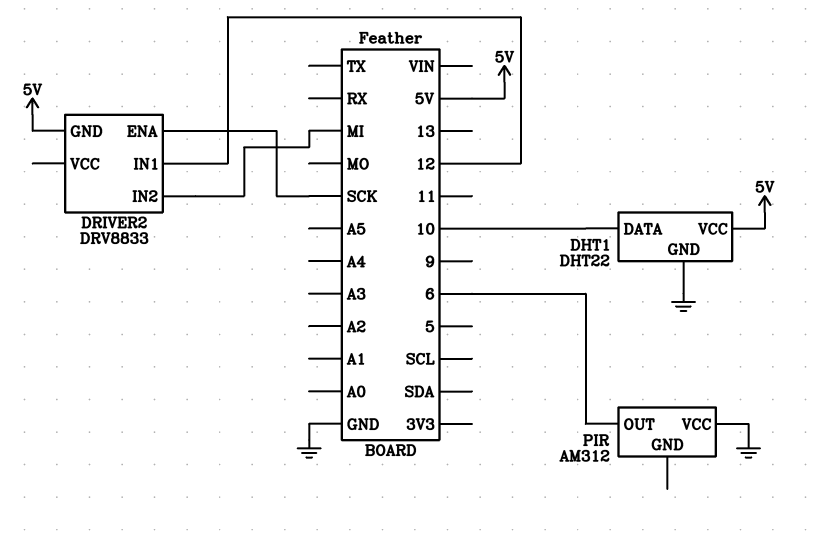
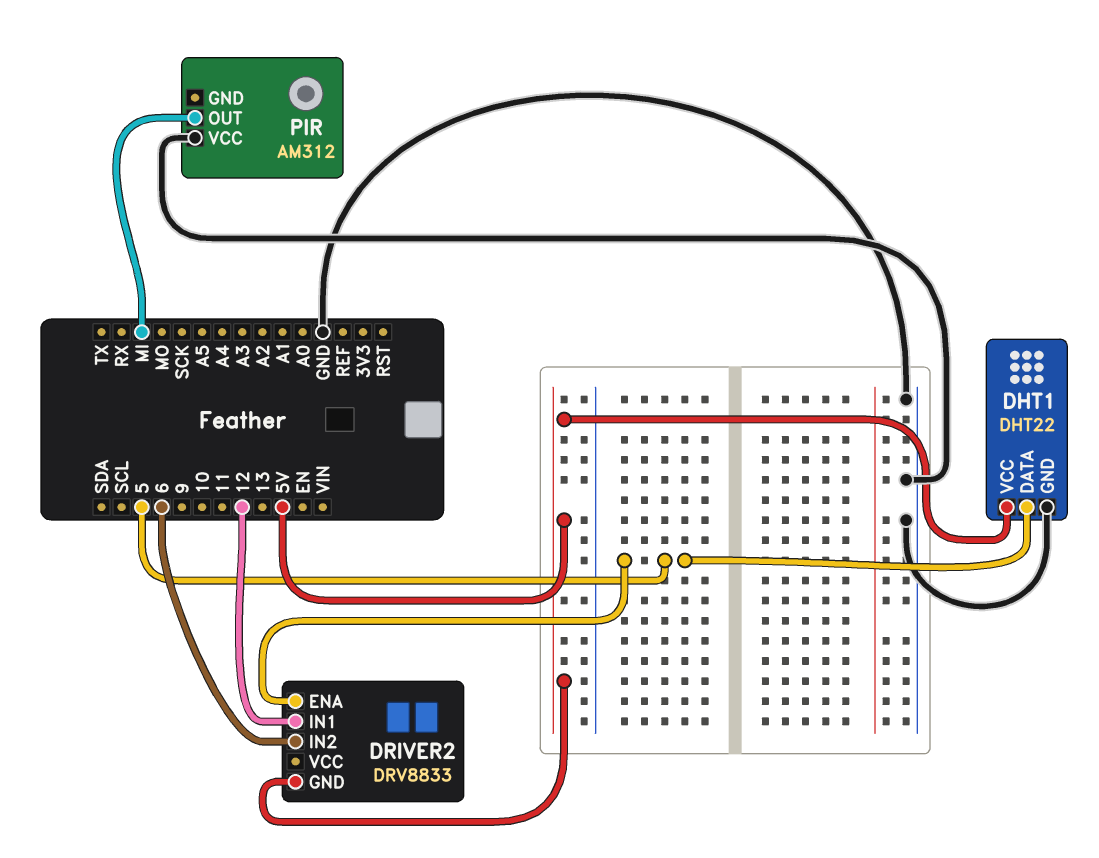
DHT1 pin DATA: 10 -> 5
DRIVER2 pin ENA: SCK -> 5
DRIVER2 pin IN2: MI -> 6
PIR pin OUT: 6 -> MI

